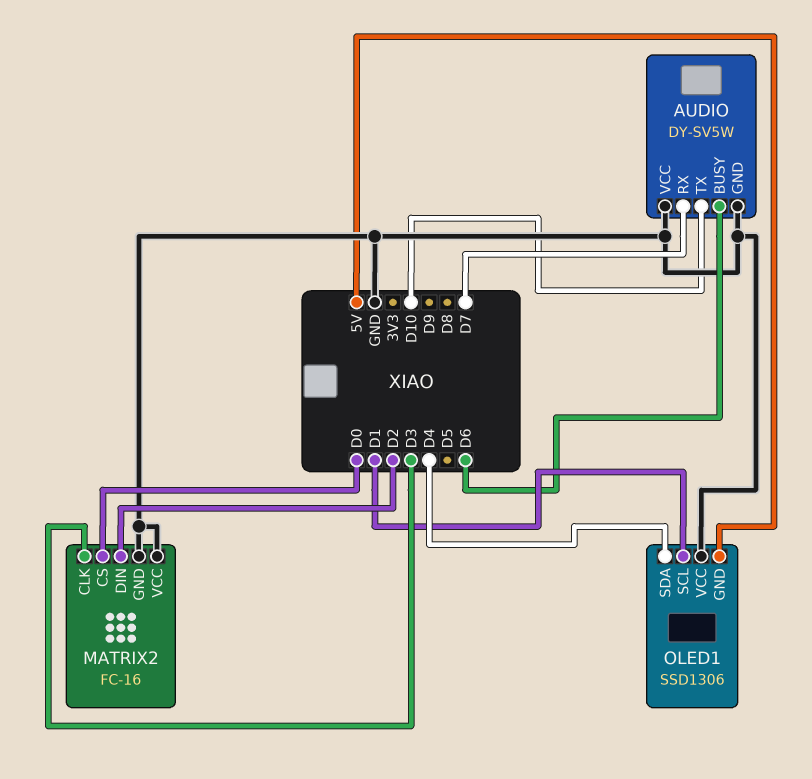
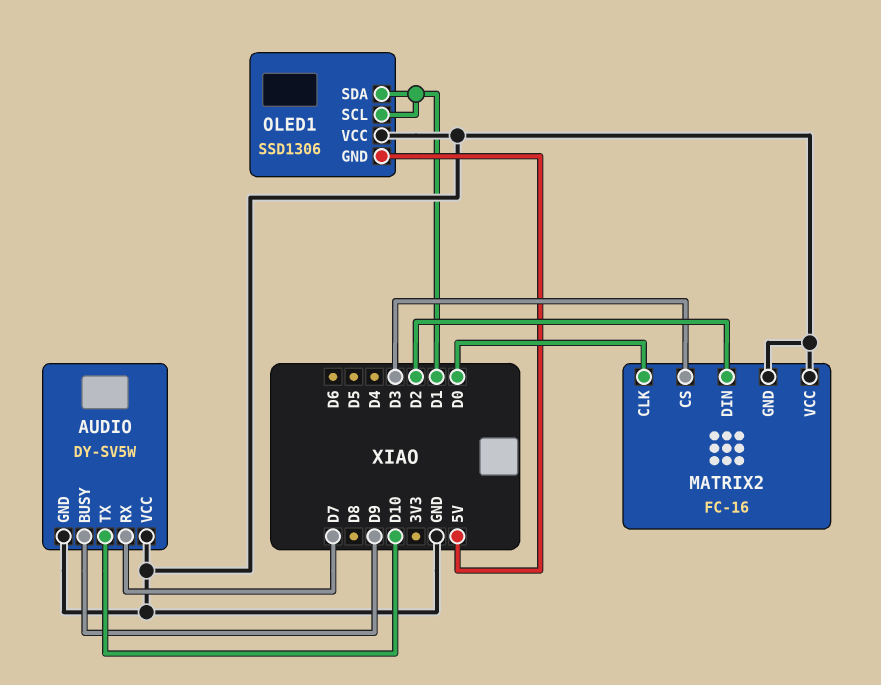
AUDIO pin BUSY: D6 -> D9
MATRIX2 pin CLK: D3 -> D0
MATRIX2 pin CS: D0 -> D3
OLED1 pin SDA: D4 -> D1

